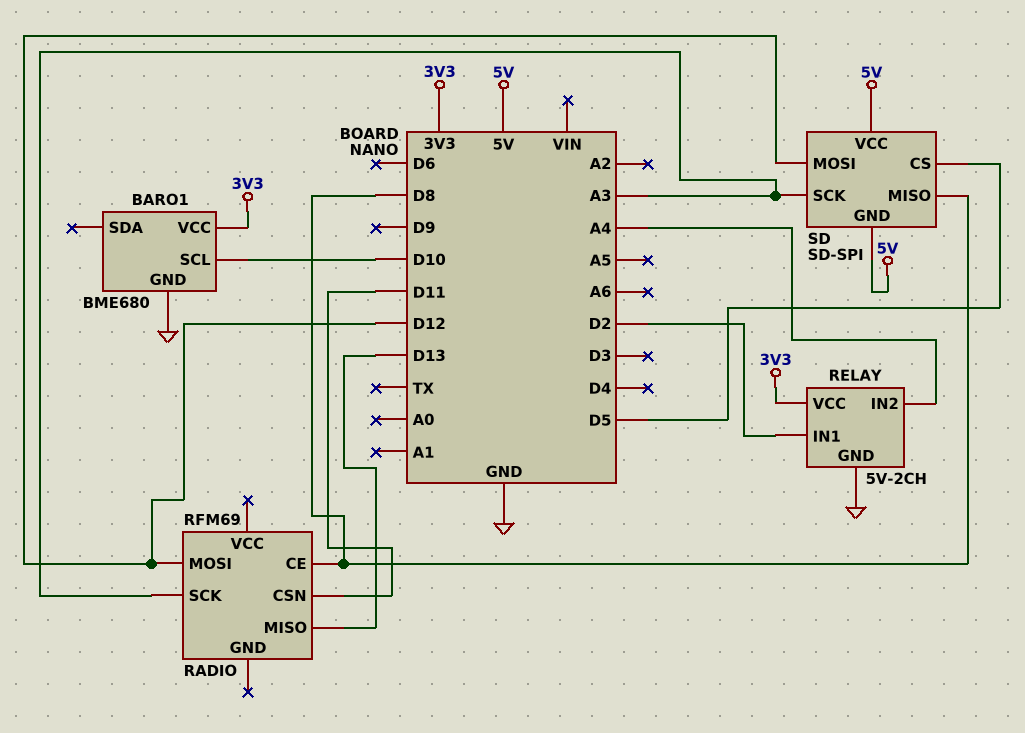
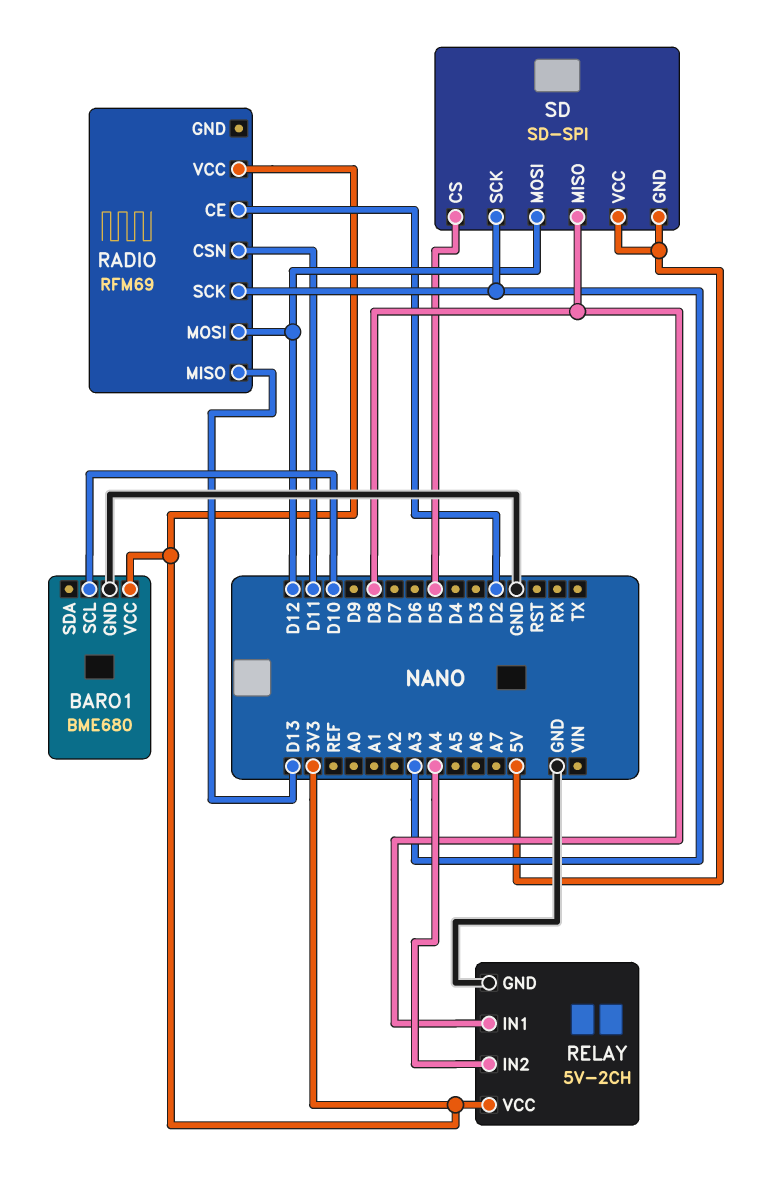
RADIO pin CE: D8 -> D2
RADIO pin VCC: none -> 3V3
RELAY pin IN1: D2 -> D8

